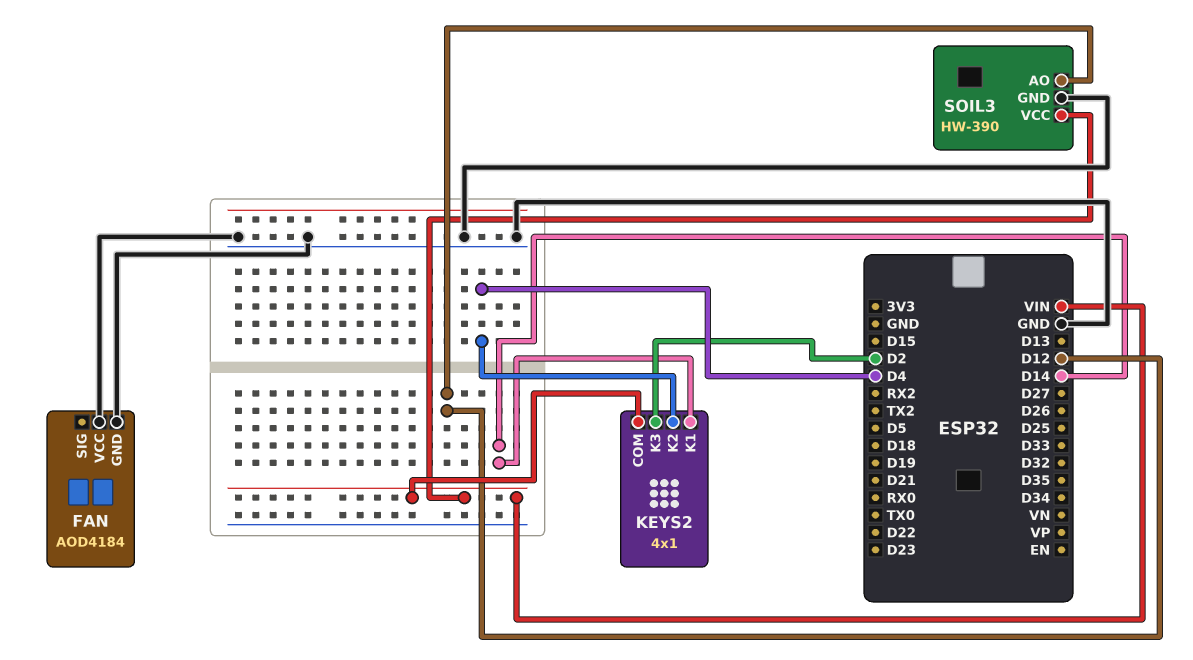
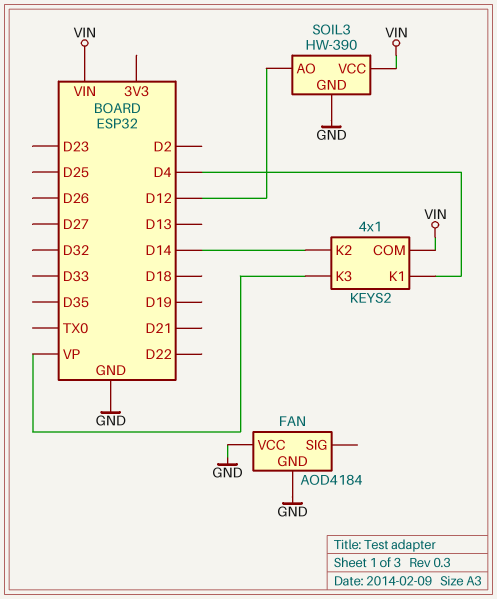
KEYS2 pin K1: D14 -> D4
KEYS2 pin K2: D4 -> D14
KEYS2 pin K3: D2 -> VP

